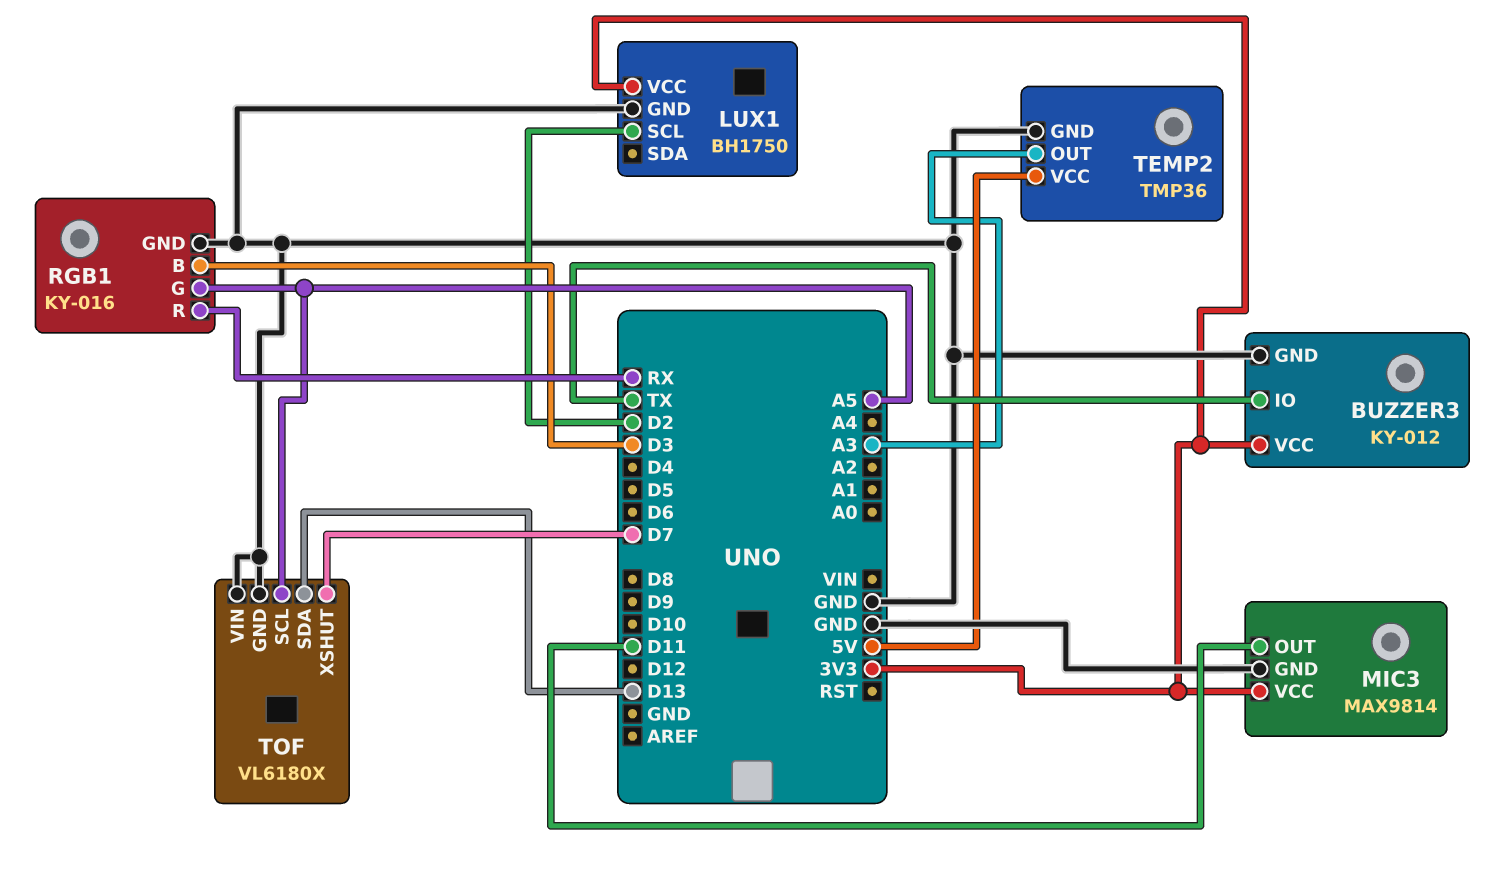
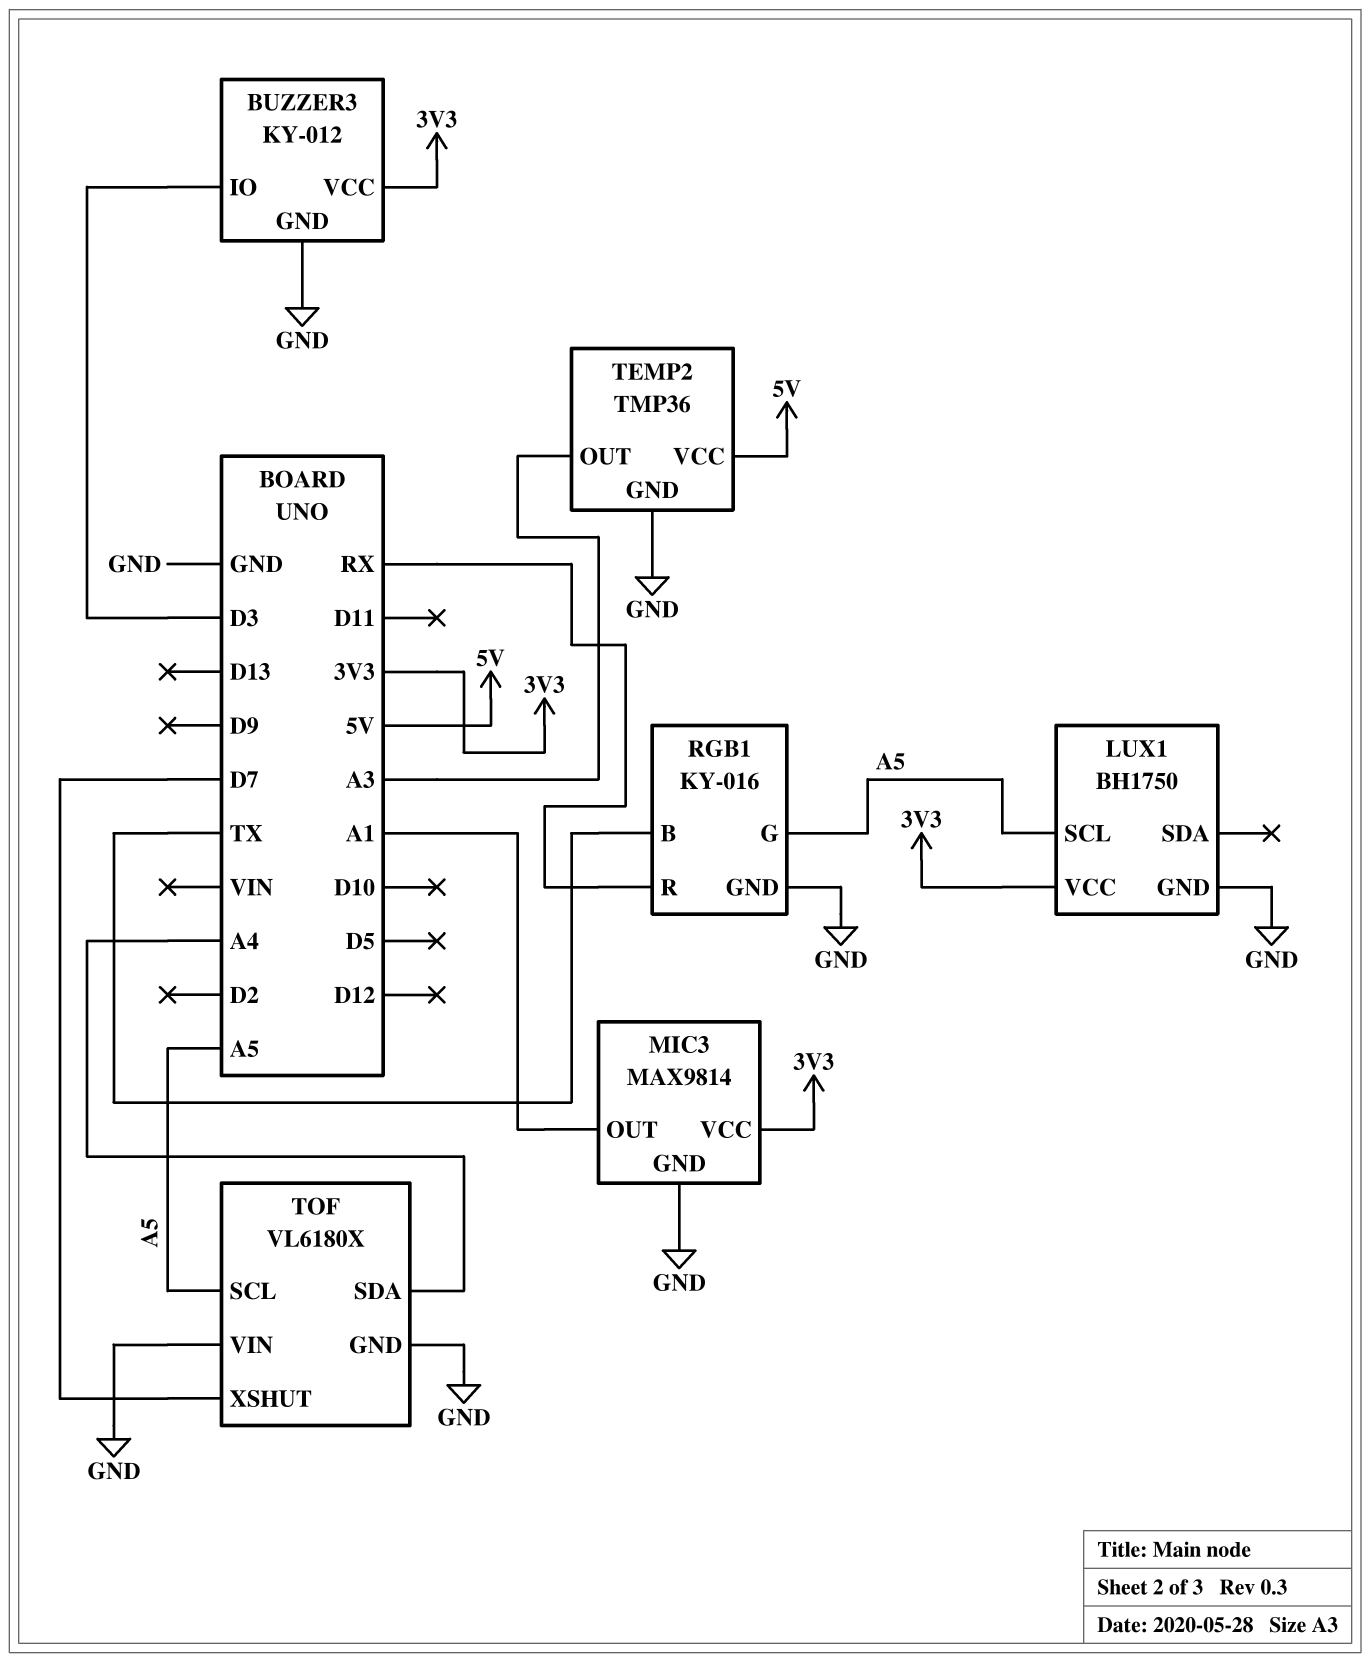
BUZZER3 pin IO: TX -> D3
LUX1 pin SCL: D2 -> A5
MIC3 pin OUT: D11 -> A1
RGB1 pin B: D3 -> TX
TOF pin SDA: D13 -> A4

